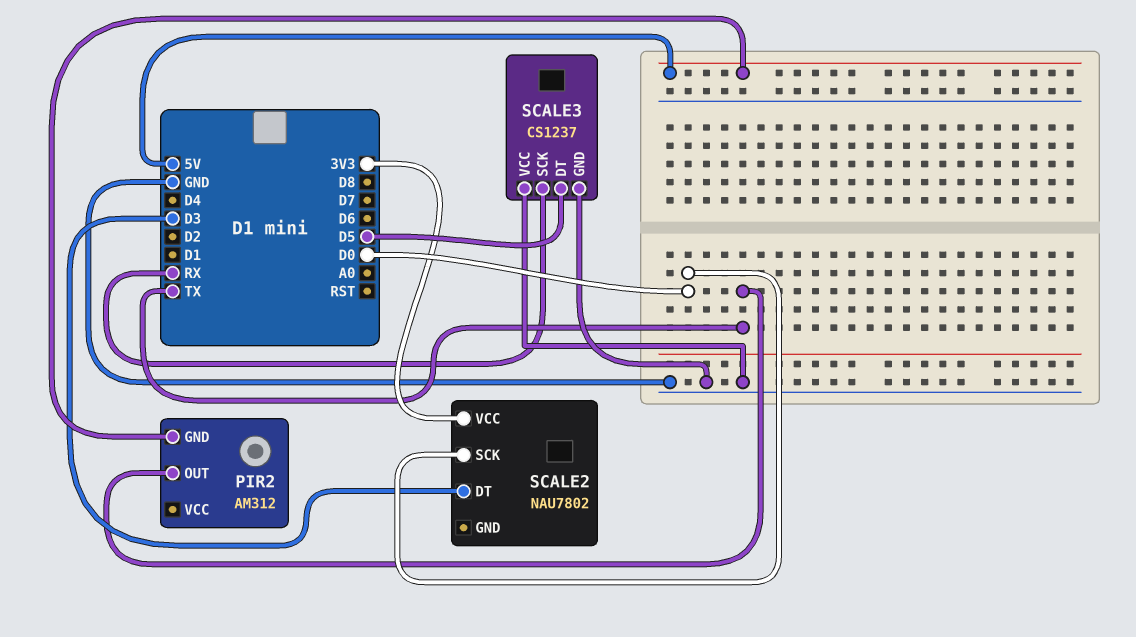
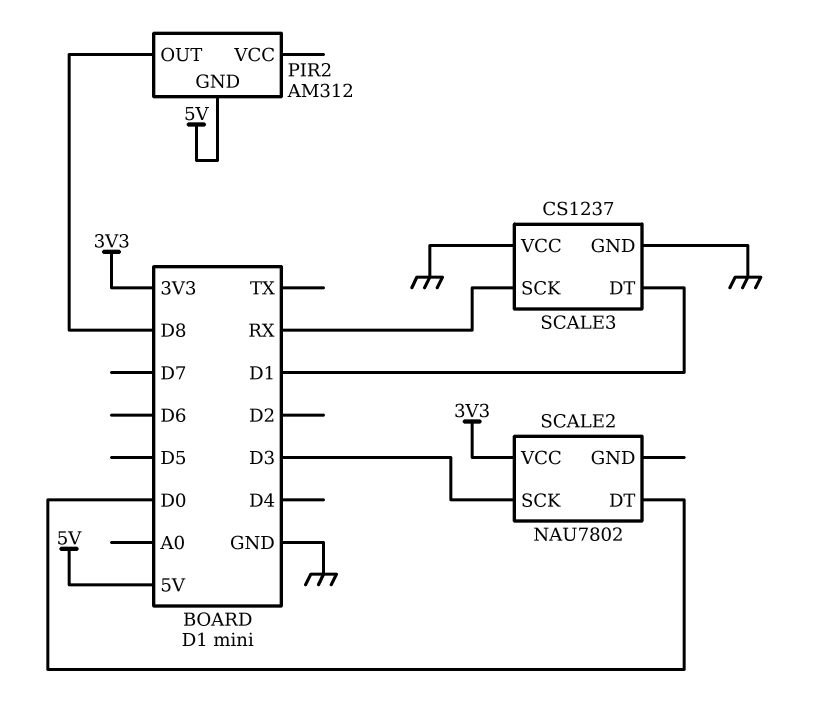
PIR2 pin OUT: TX -> D8
SCALE2 pin DT: D3 -> D0
SCALE2 pin SCK: D0 -> D3
SCALE3 pin DT: D5 -> D1

